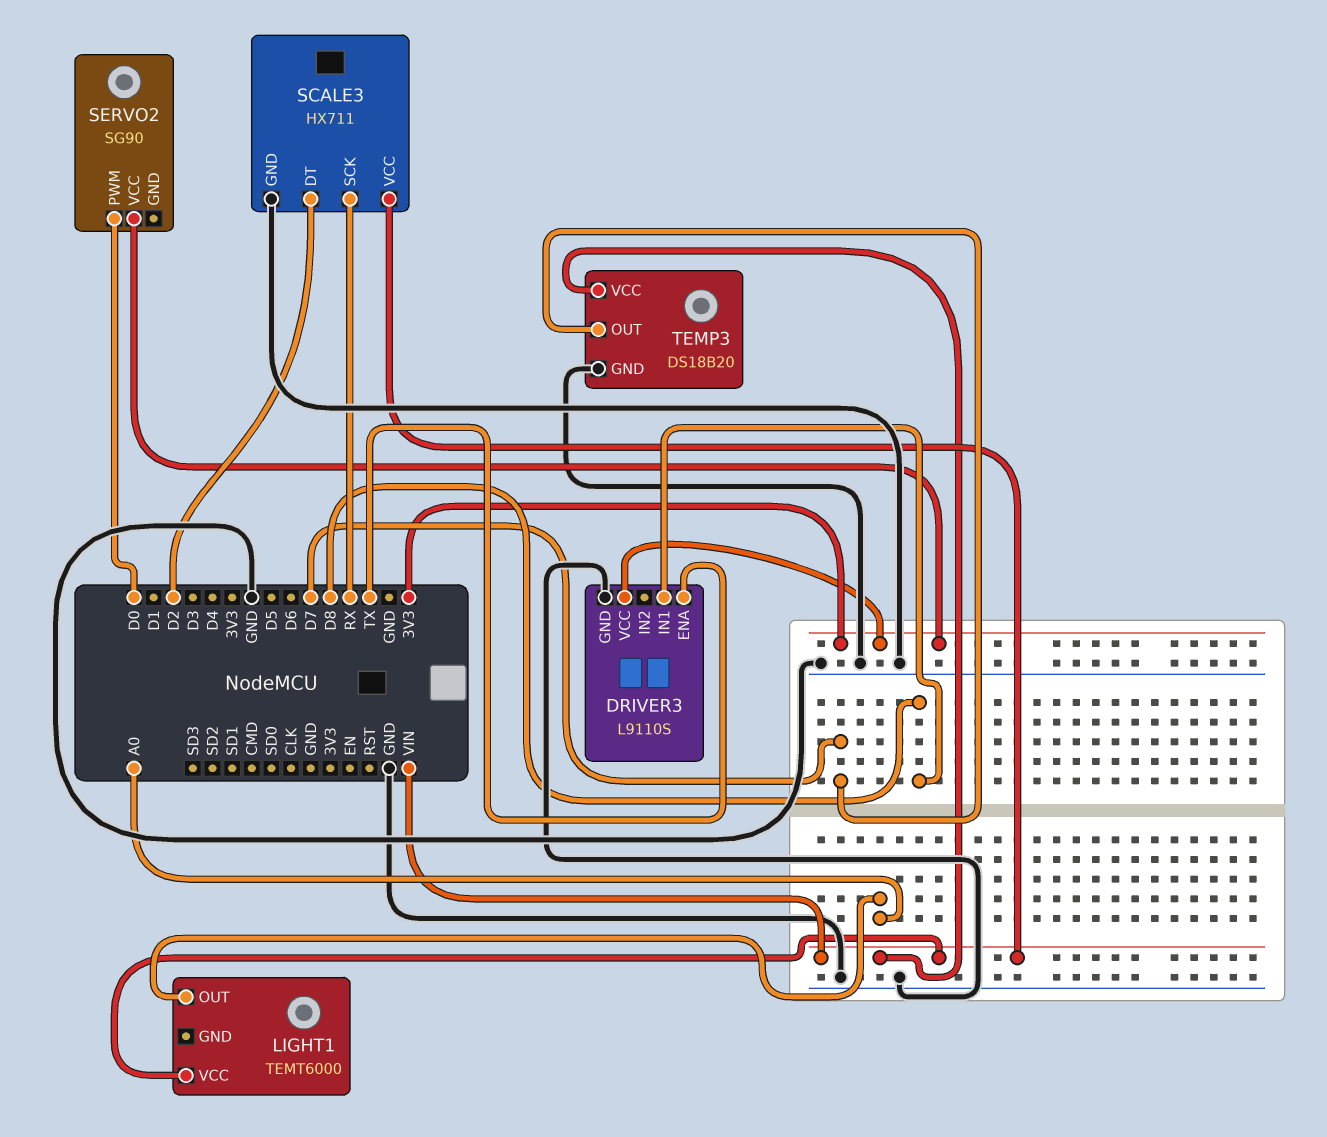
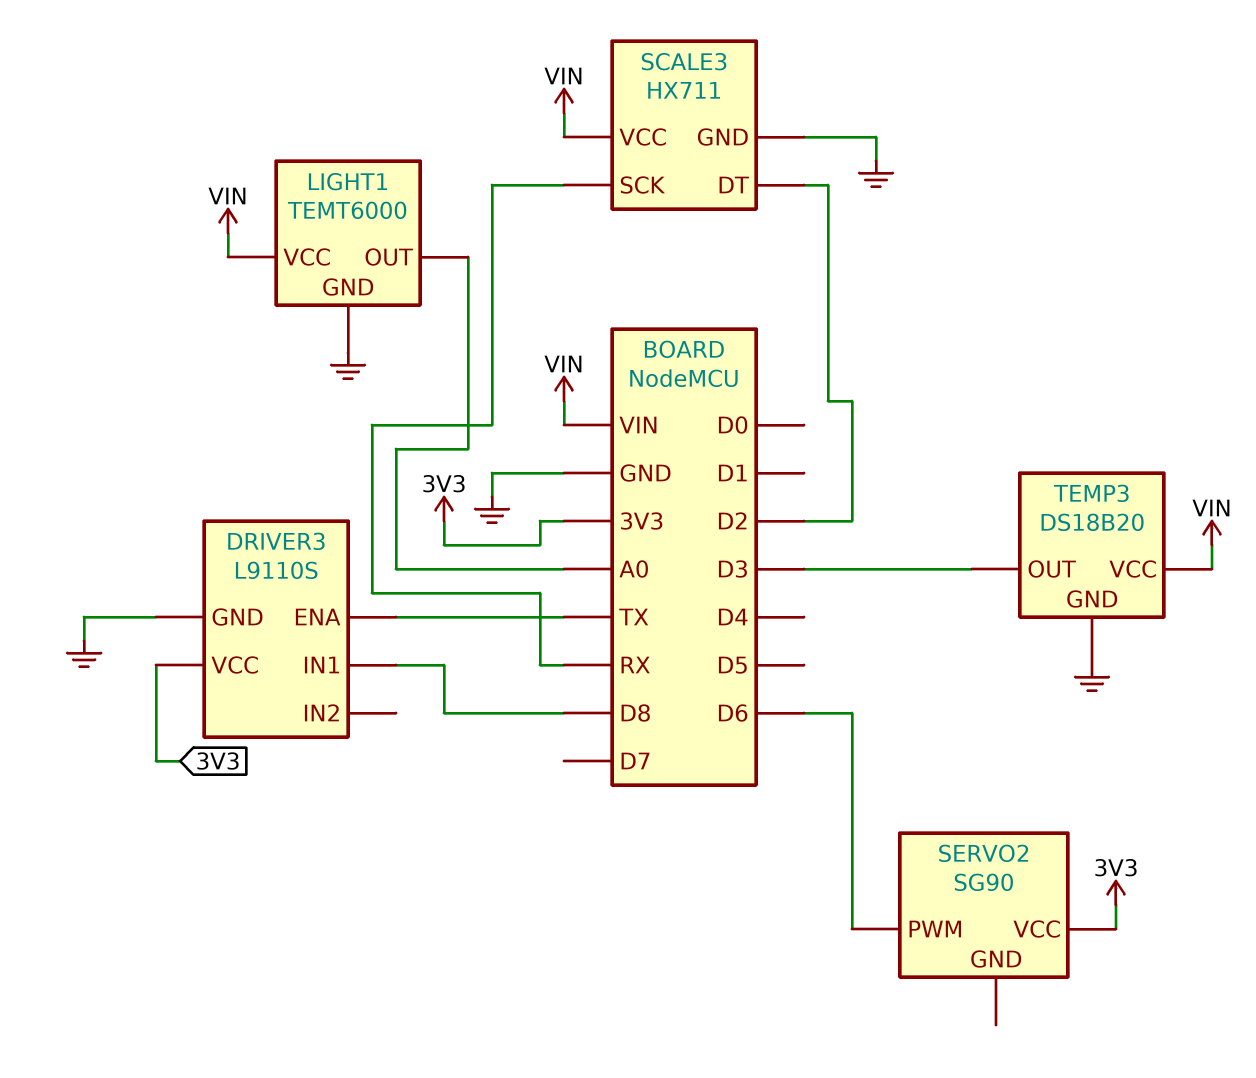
LIGHT1 pin GND: none -> GND
SERVO2 pin PWM: D0 -> D6
TEMP3 pin OUT: D7 -> D3

